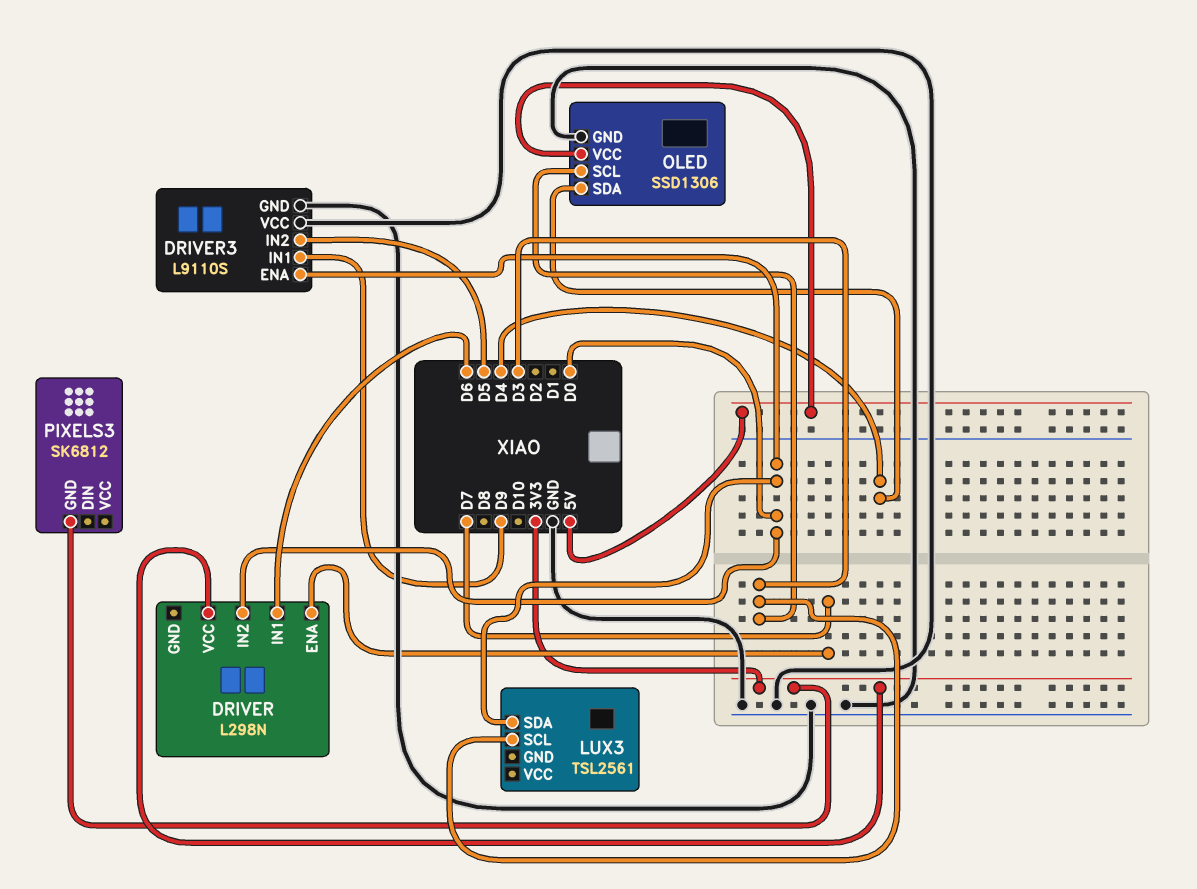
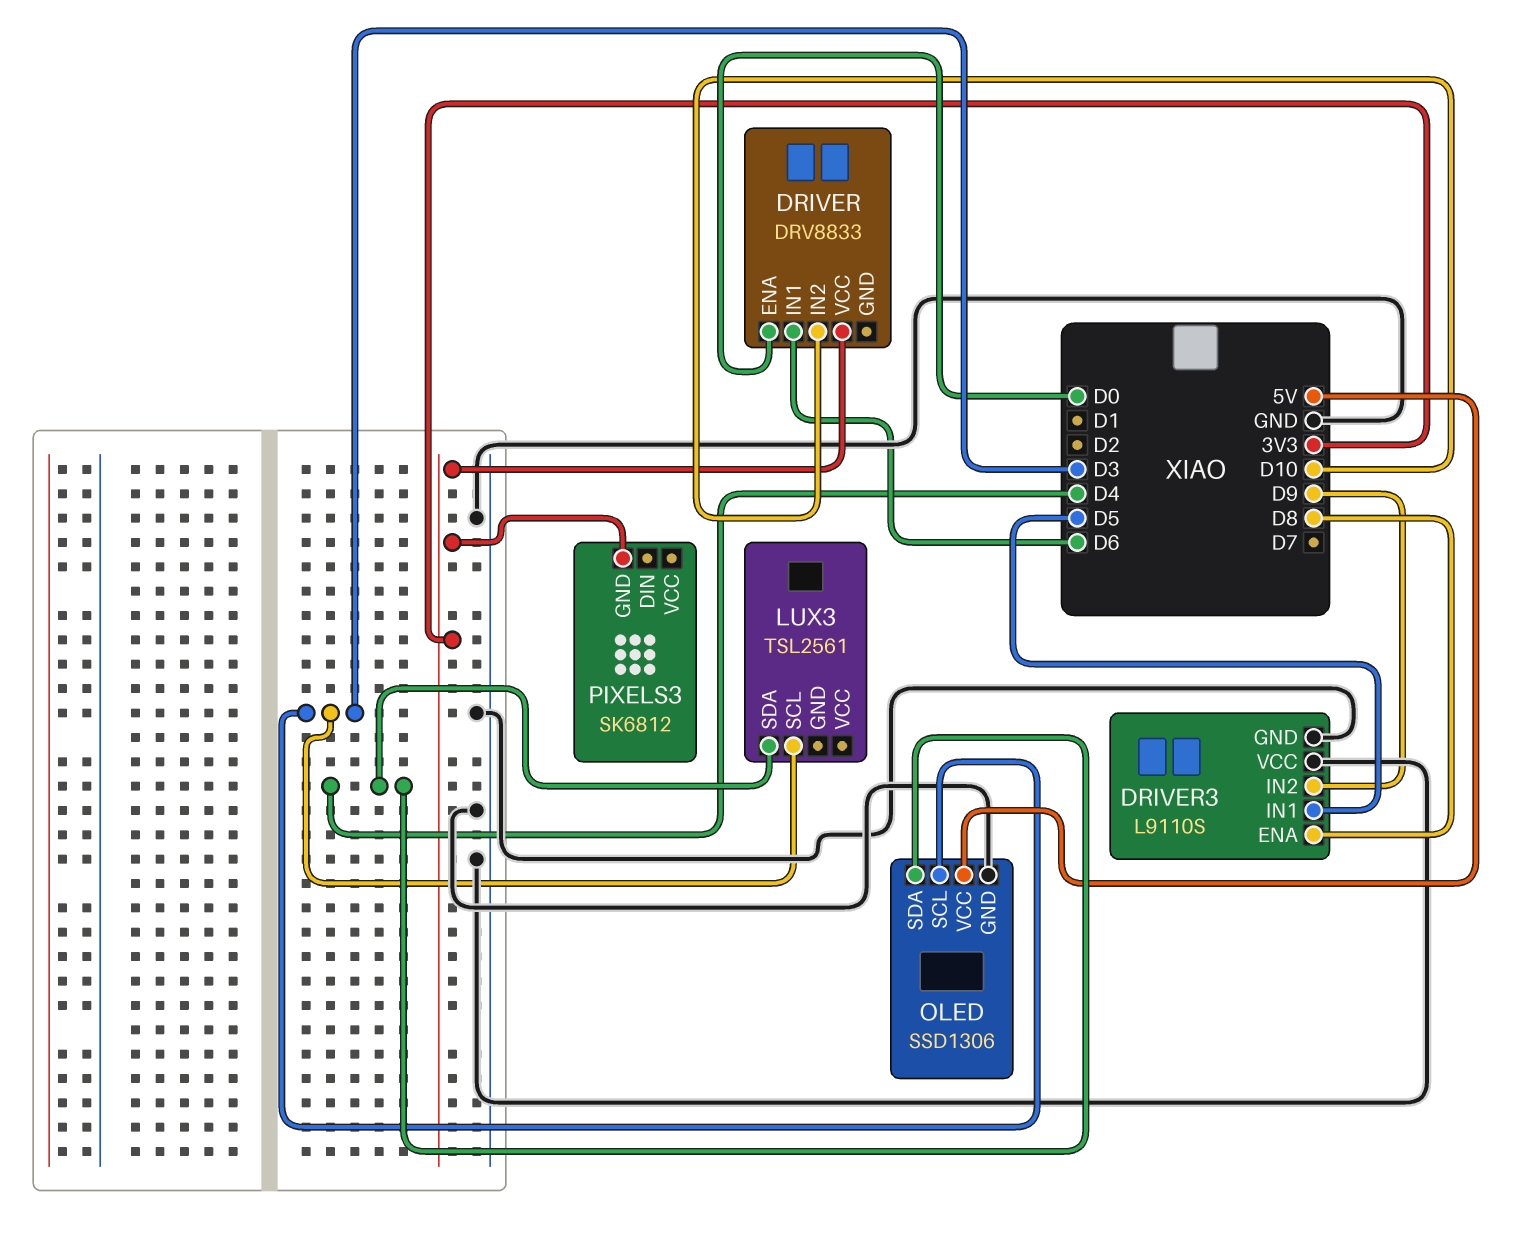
DRIVER: L298N -> DRV8833
DRIVER pin ENA: D7 -> D0
DRIVER pin IN2: D0 -> D10
DRIVER3 pin ENA: D0 -> D8
DRIVER3 pin IN1: D9 -> D5
DRIVER3 pin IN2: D5 -> D9
LUX3 pin SDA: D0 -> D4

